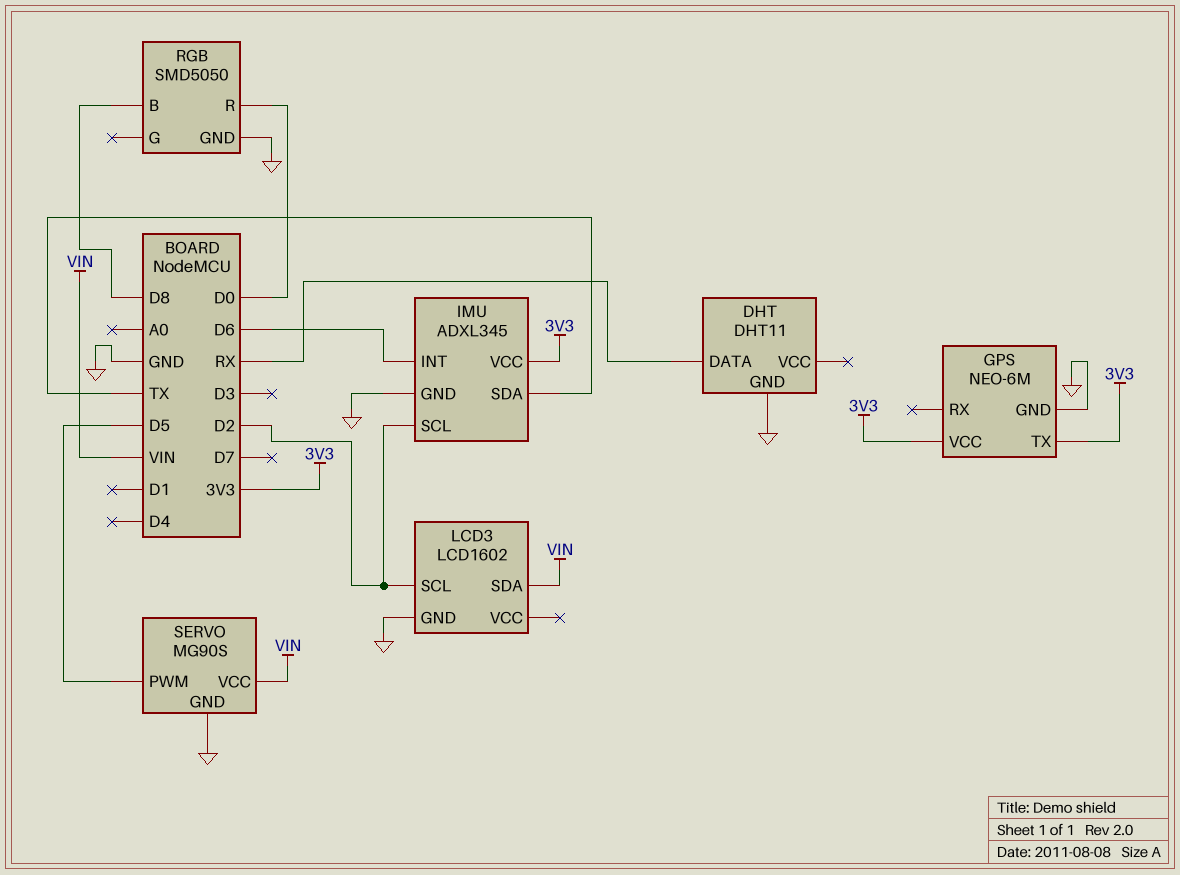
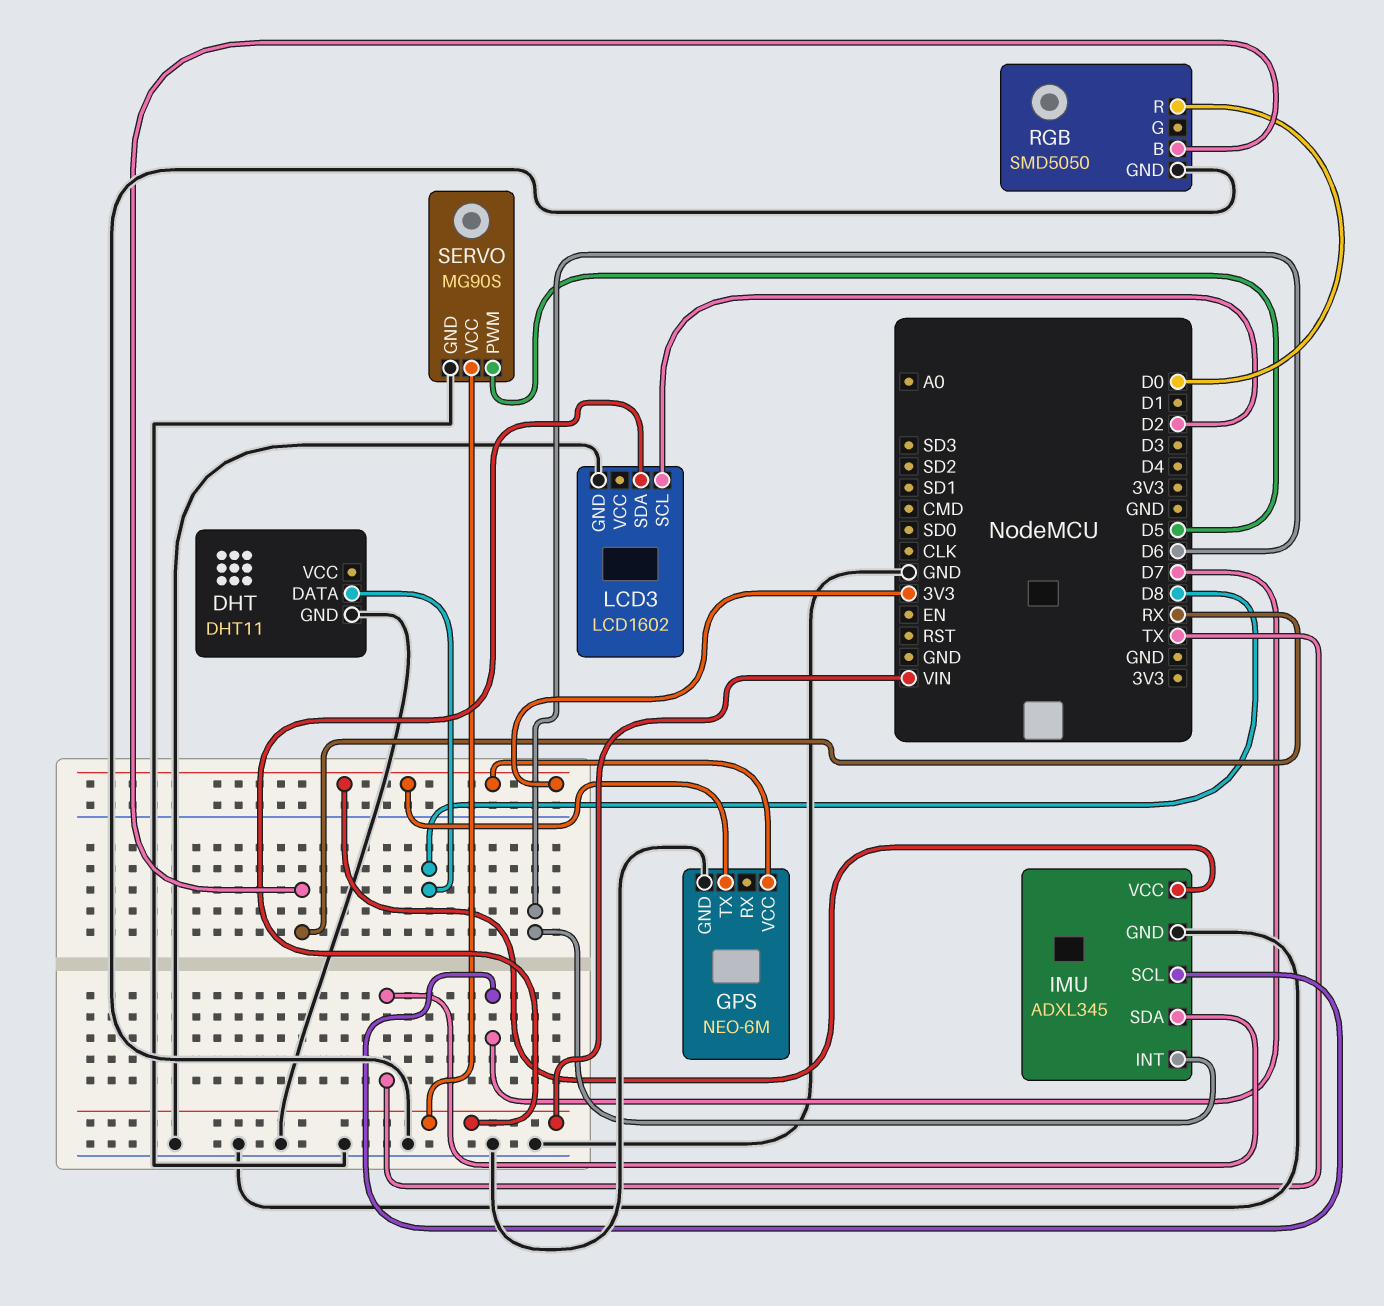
DHT pin DATA: RX -> D8
IMU pin SCL: D2 -> D7
RGB pin B: D8 -> RX

